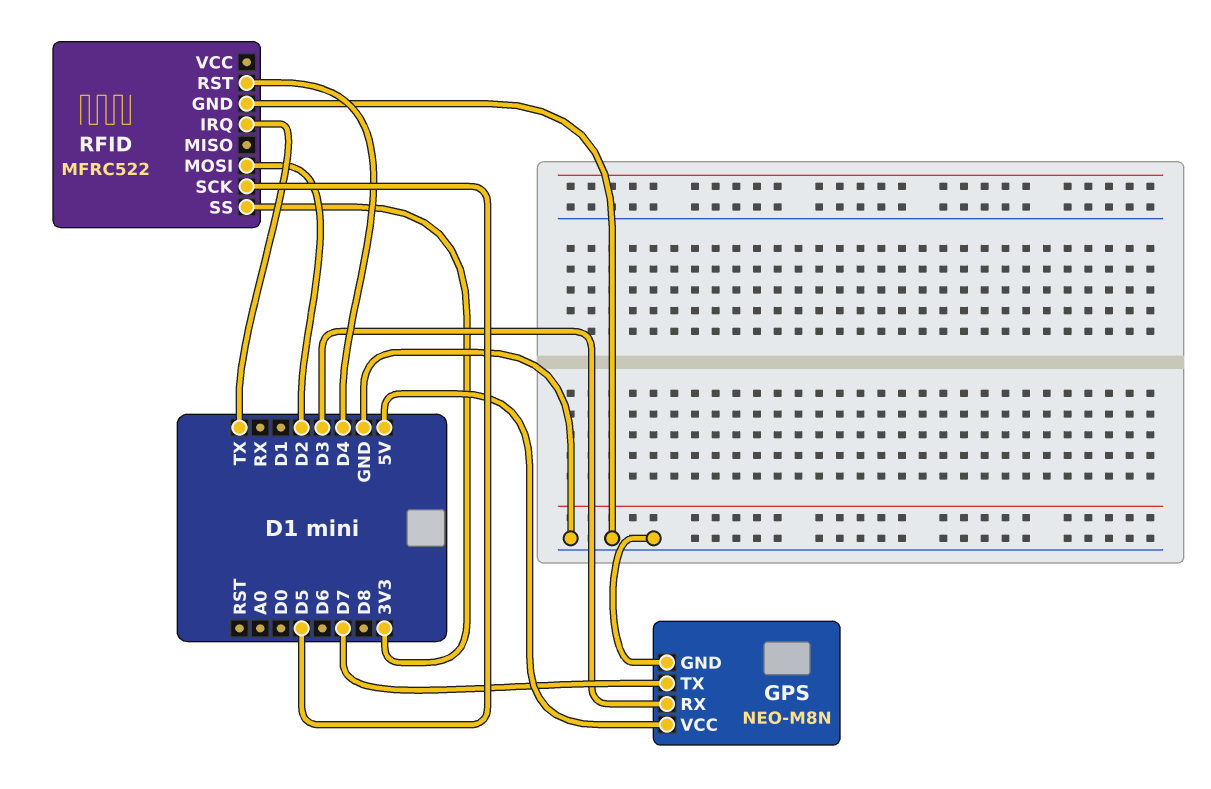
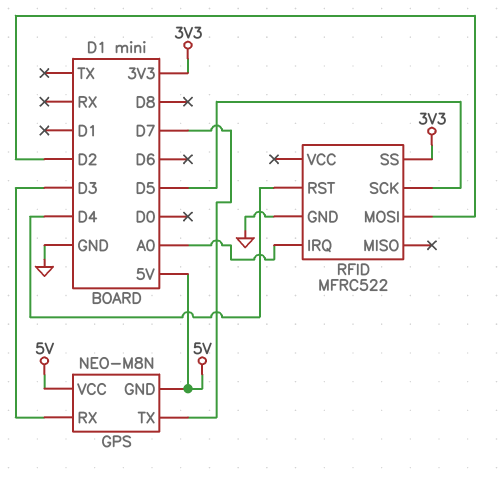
GPS pin GND: GND -> 5V
RFID pin IRQ: TX -> A0

